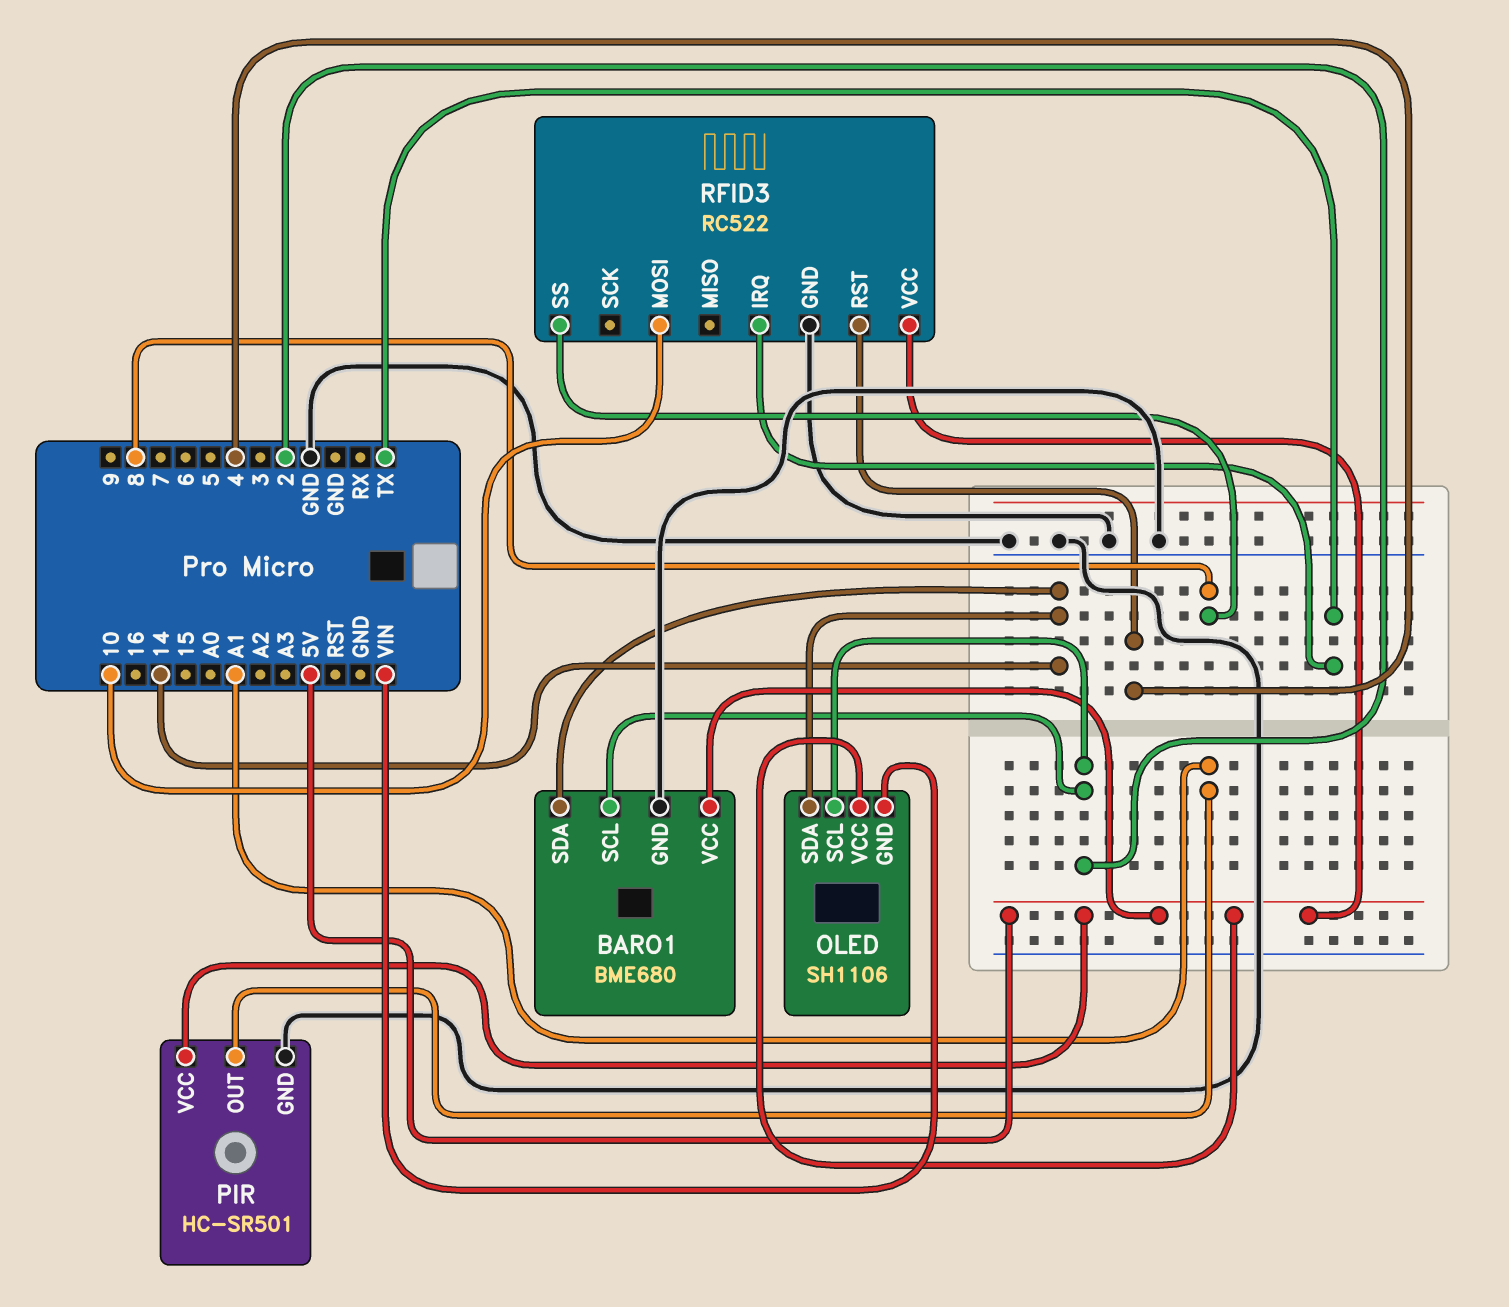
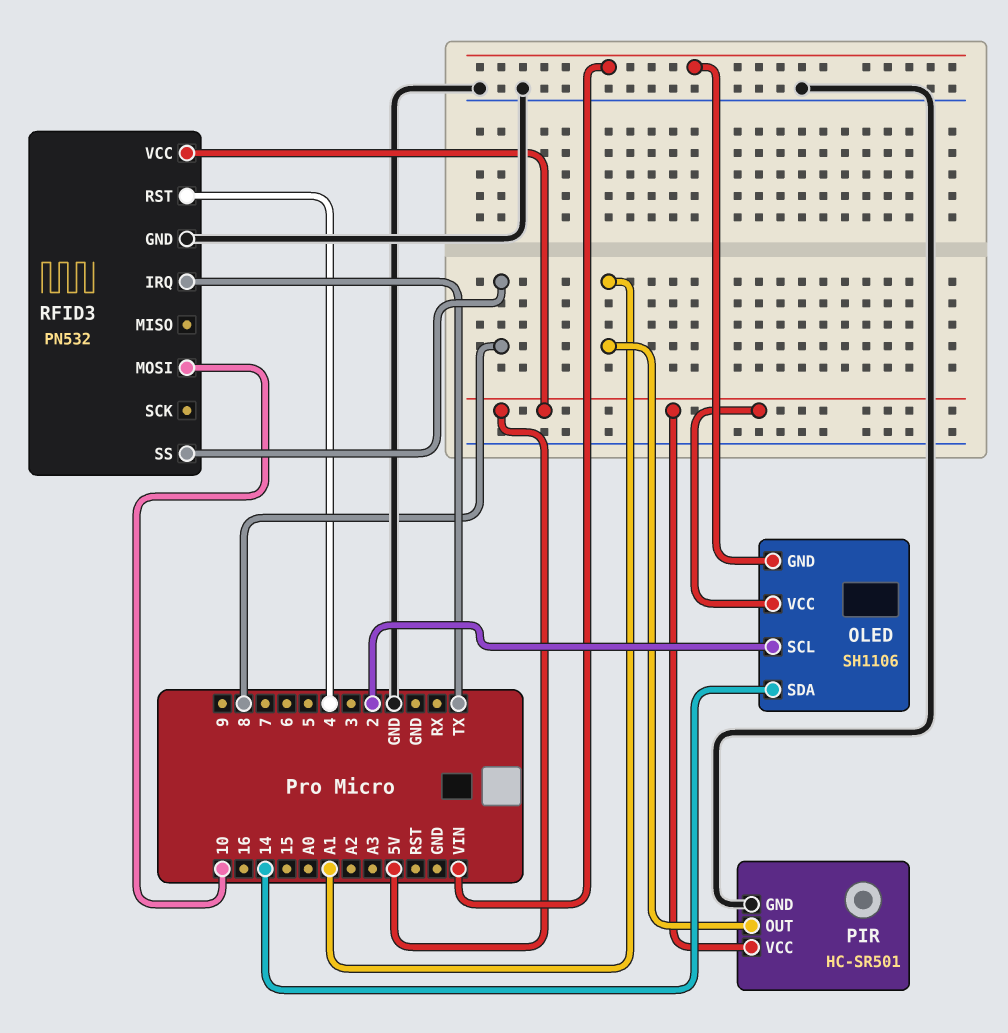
BARO1: BME680 -> none
BARO1 pin GND: GND -> none
BARO1 pin SCL: 2 -> none
BARO1 pin SDA: 14 -> none
BARO1 pin VCC: 5V -> none
RFID3: RC522 -> PN532

